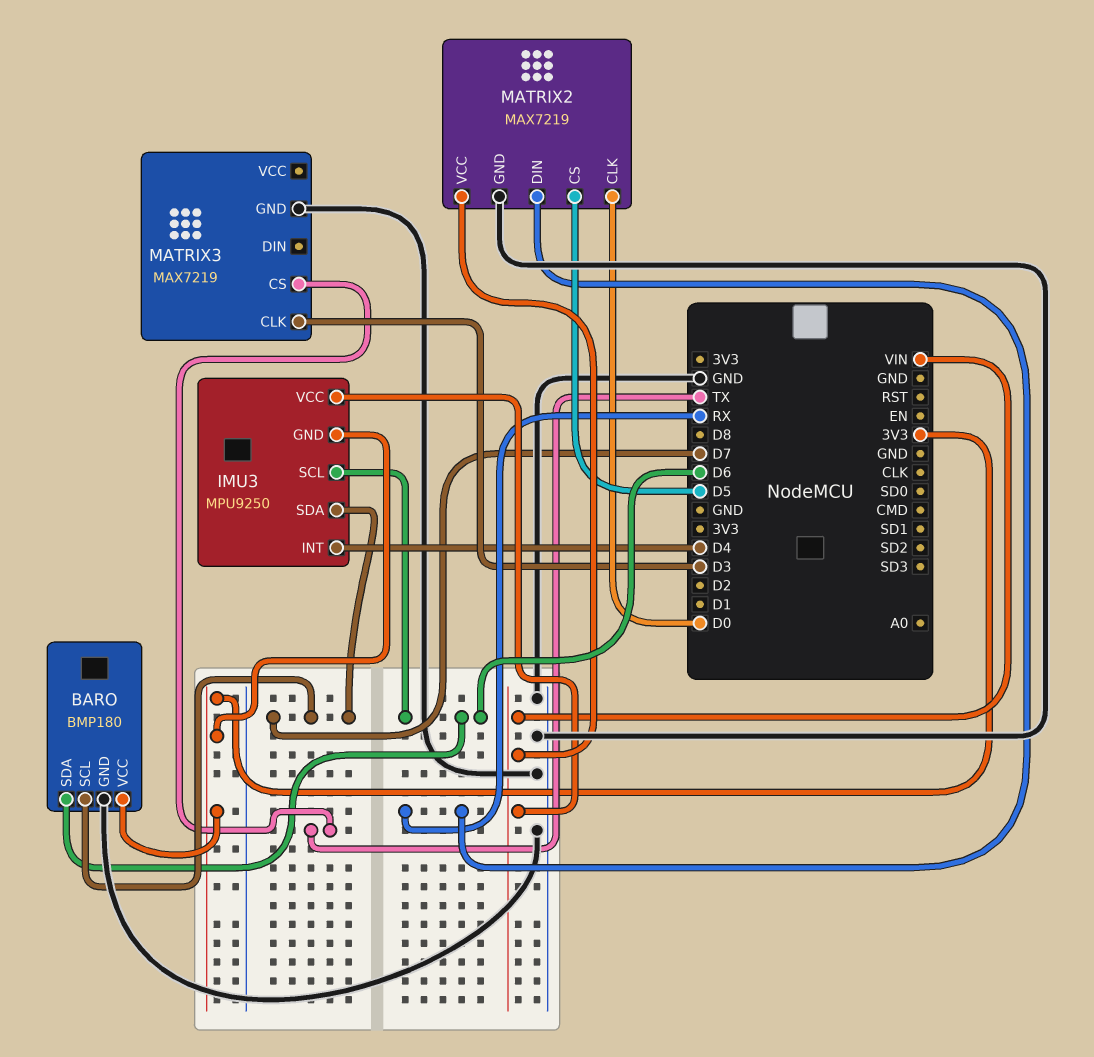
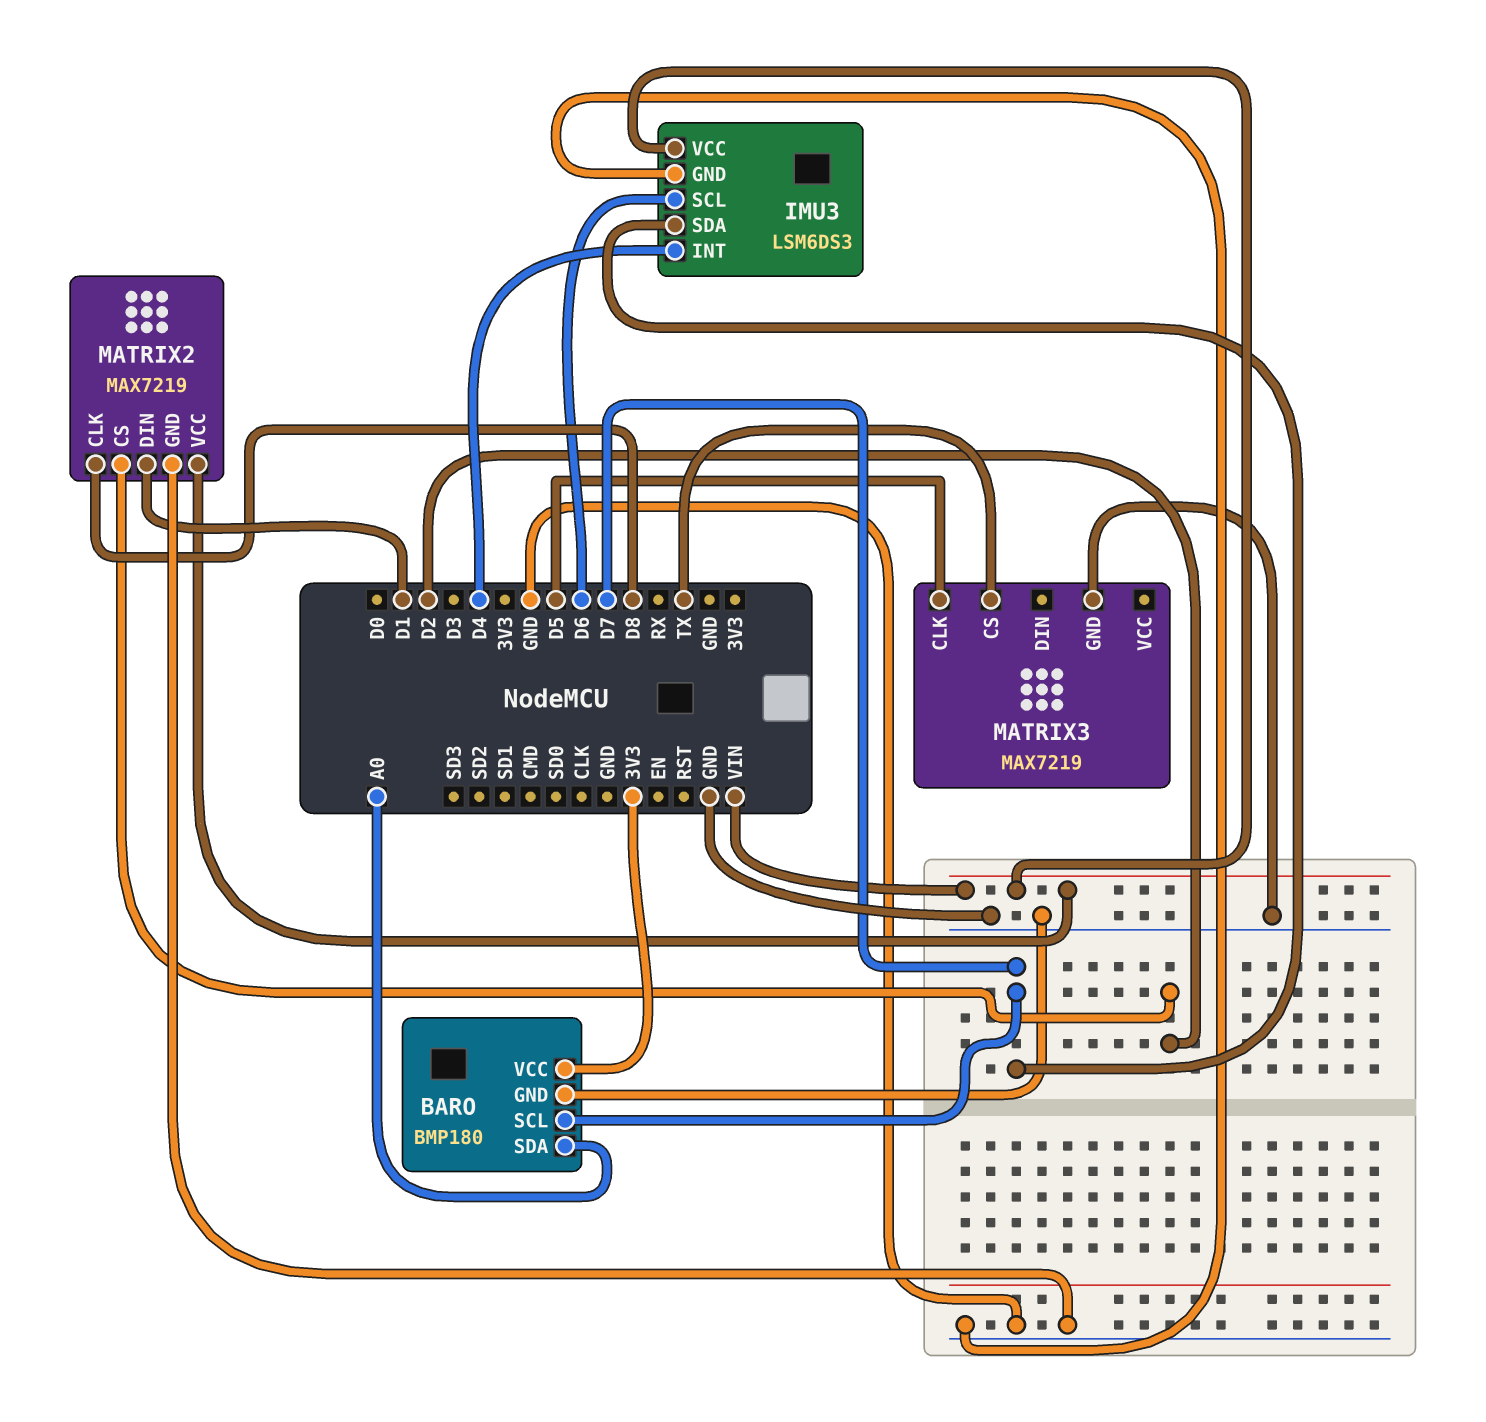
BARO pin SDA: D6 -> A0
IMU3: MPU9250 -> LSM6DS3
IMU3 pin GND: 3V3 -> GND
MATRIX2 pin CLK: D0 -> D8
MATRIX2 pin CS: D5 -> D2
MATRIX2 pin DIN: RX -> D1
MATRIX3 pin CLK: D3 -> D5

